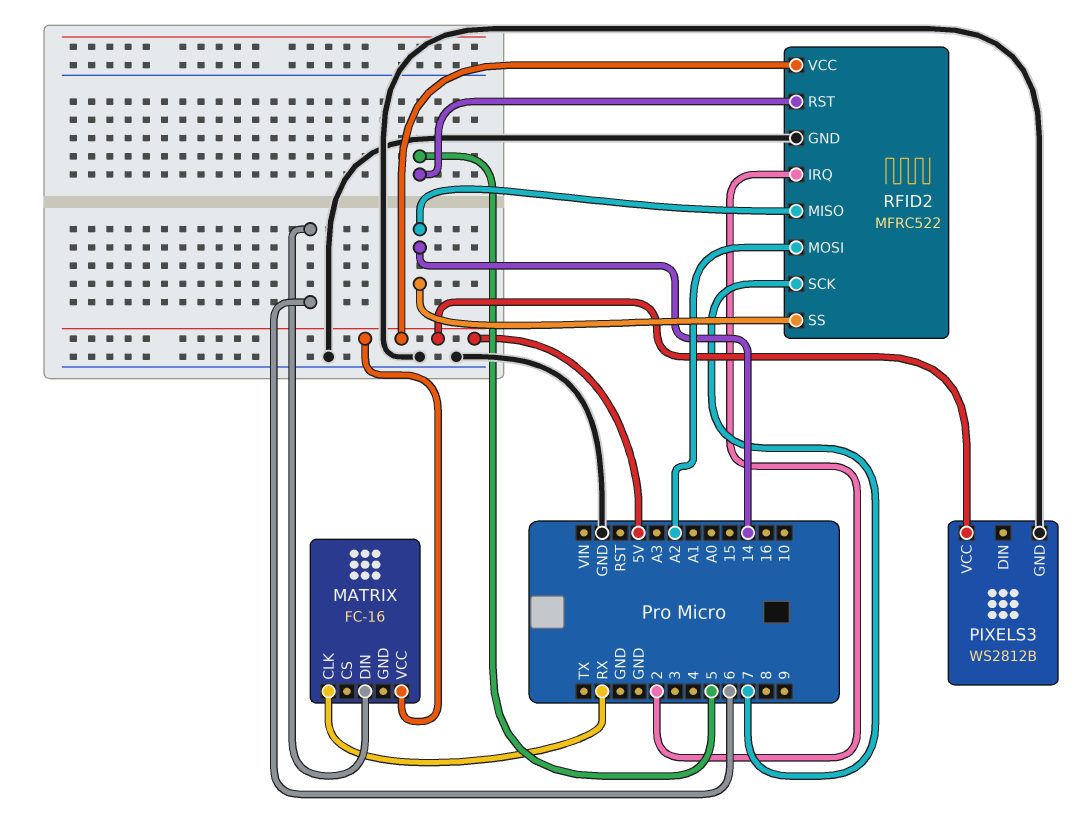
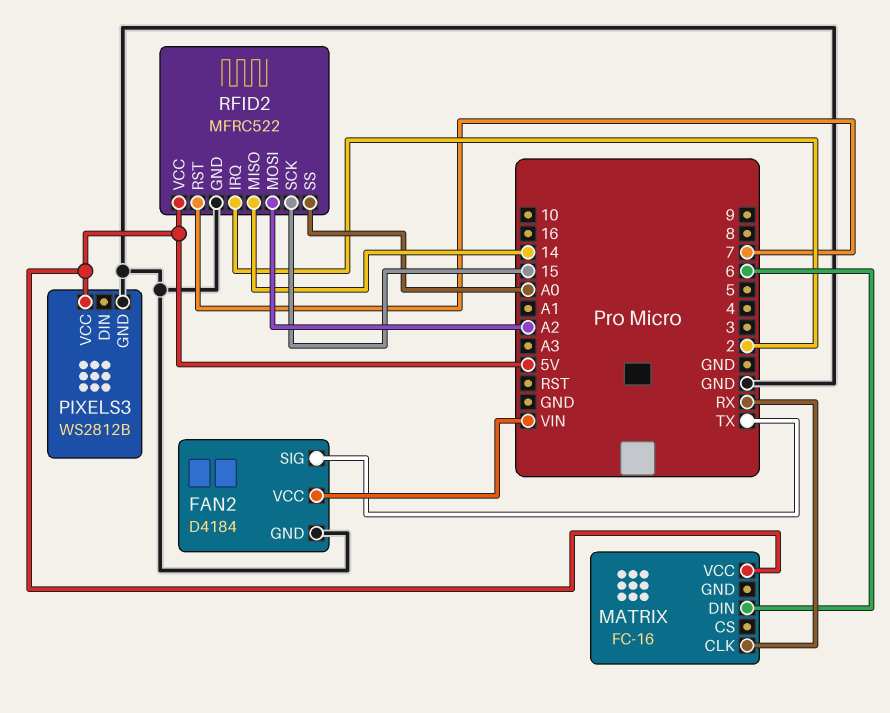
FAN2: none -> D4184
FAN2 pin GND: none -> GND
FAN2 pin SIG: none -> TX
FAN2 pin VCC: none -> VIN
RFID2 pin RST: 5 -> 7
RFID2 pin SCK: 7 -> 15
RFID2 pin SS: 14 -> A0

